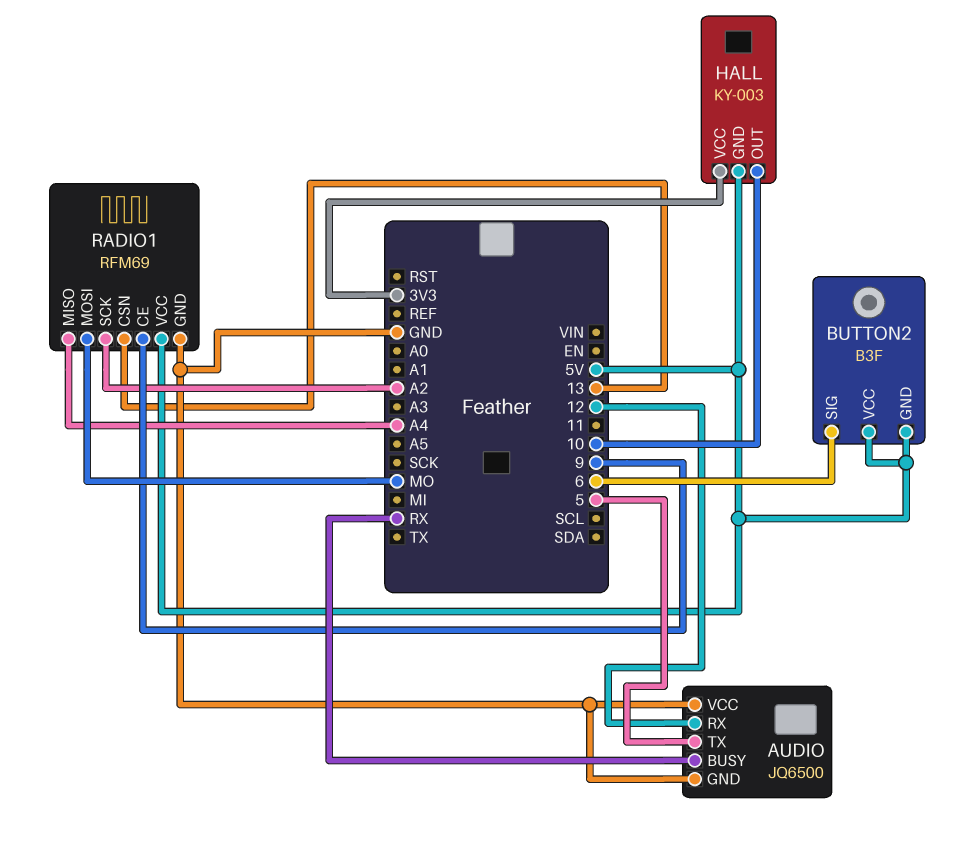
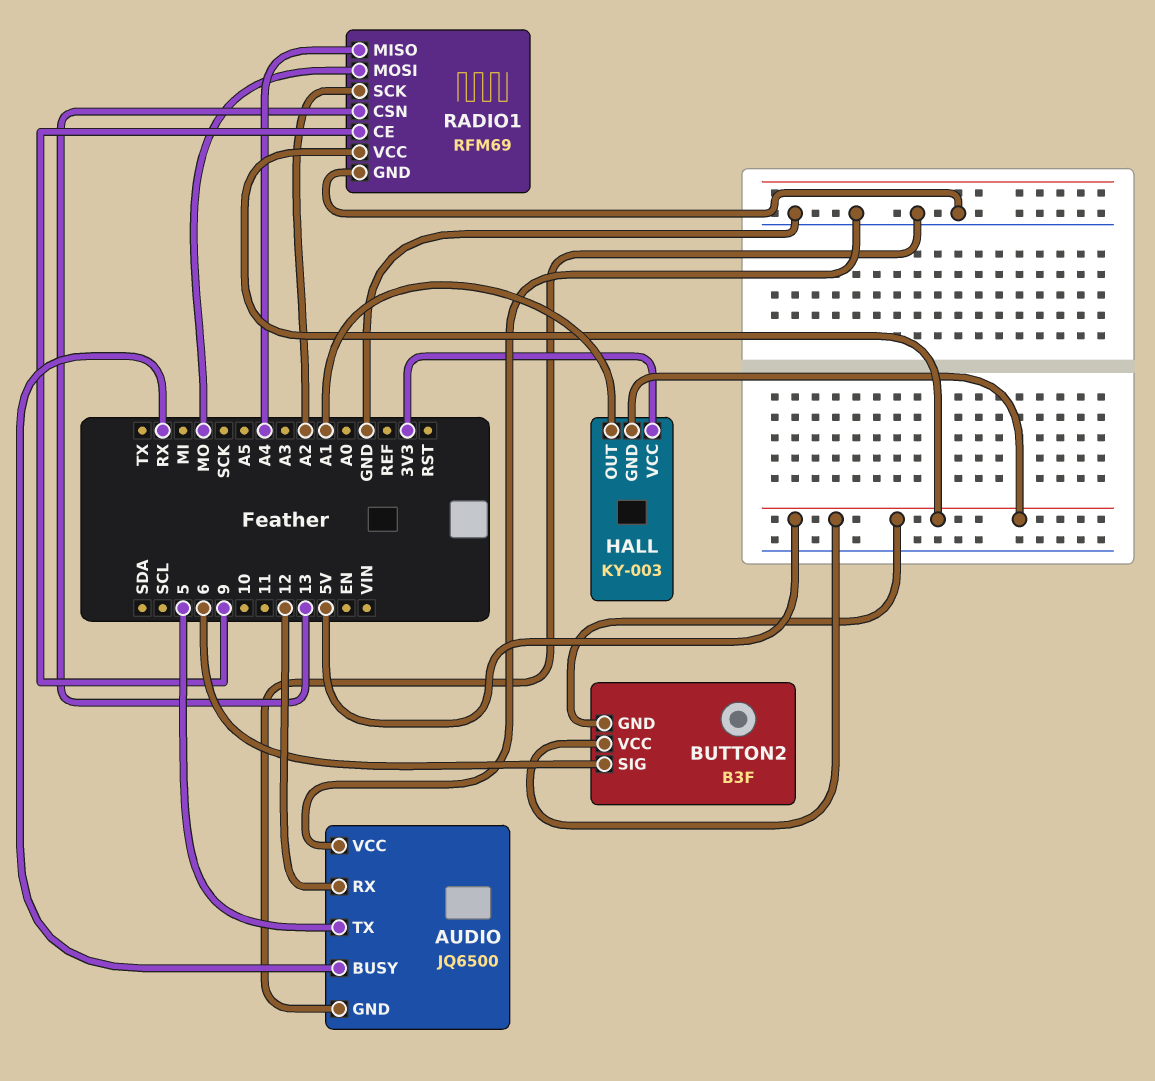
HALL pin OUT: 10 -> A1

